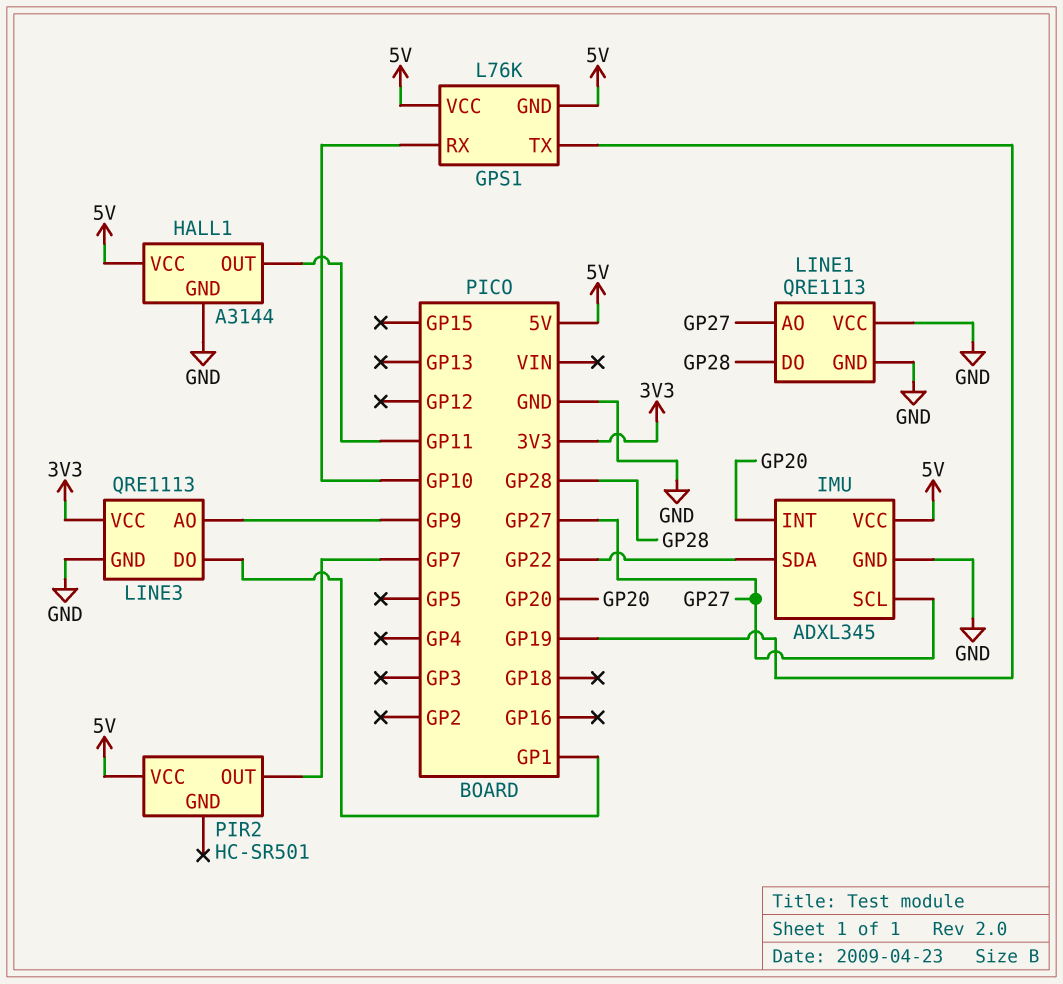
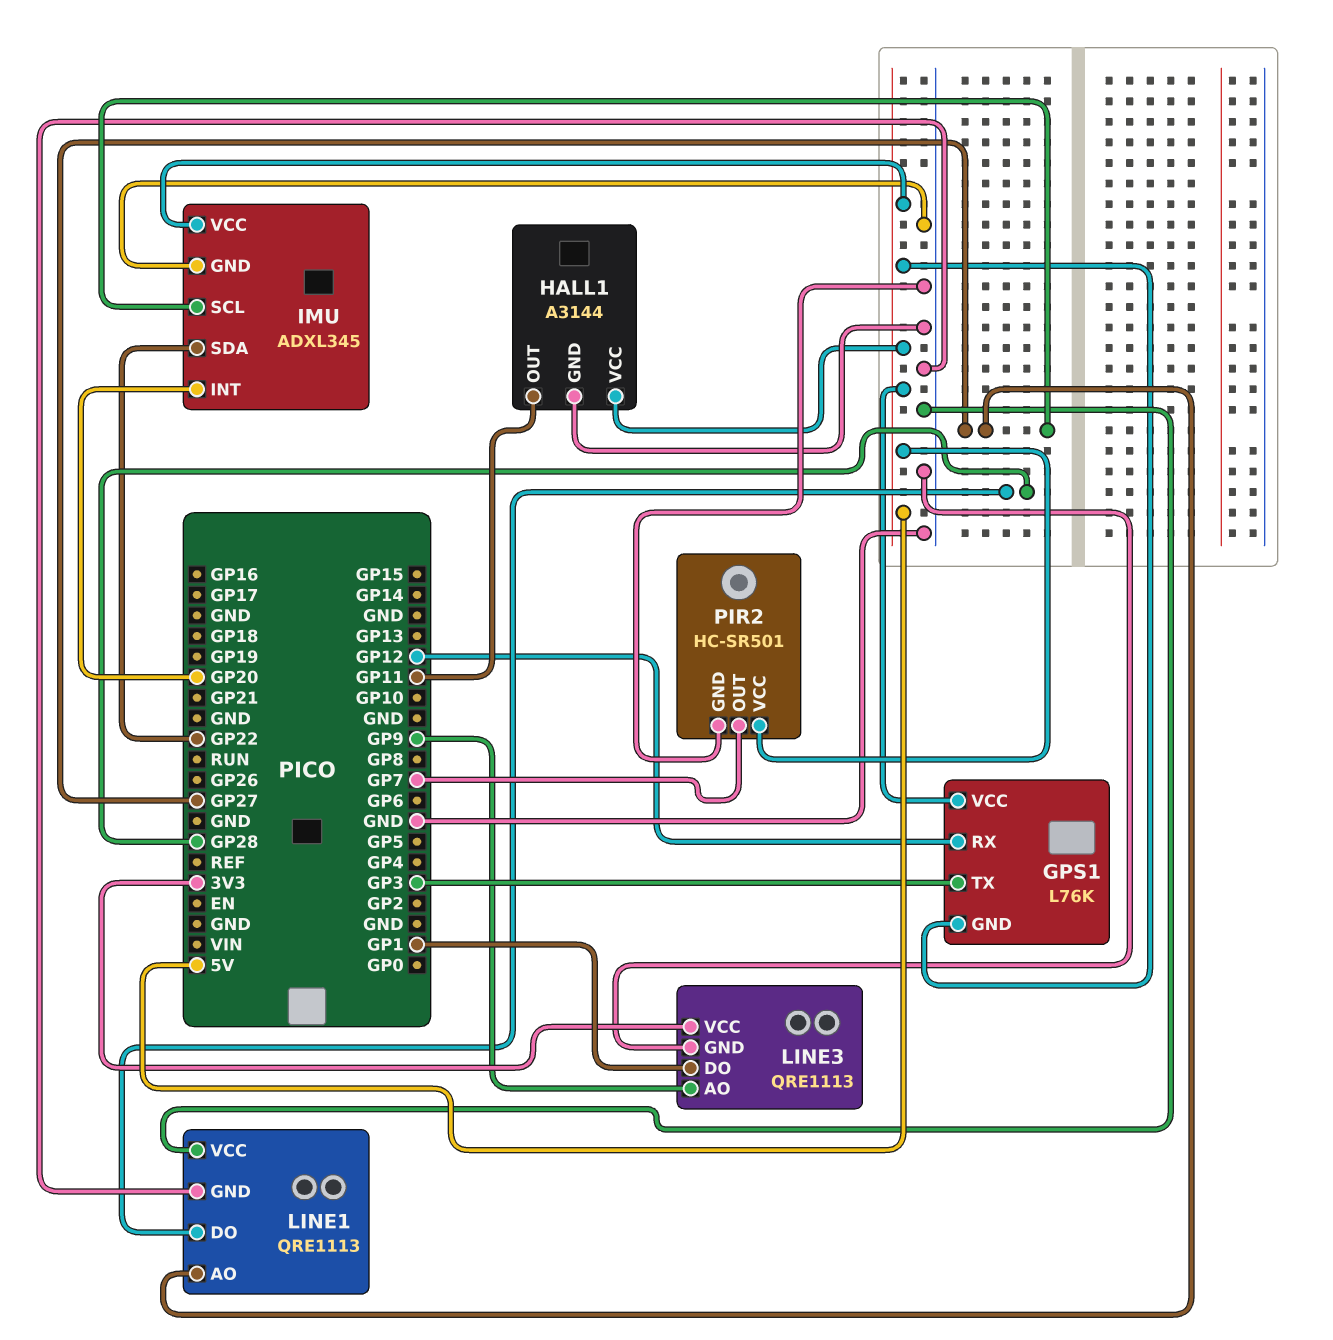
GPS1 pin RX: GP10 -> GP12
GPS1 pin TX: GP19 -> GP3
PIR2 pin GND: none -> GND

